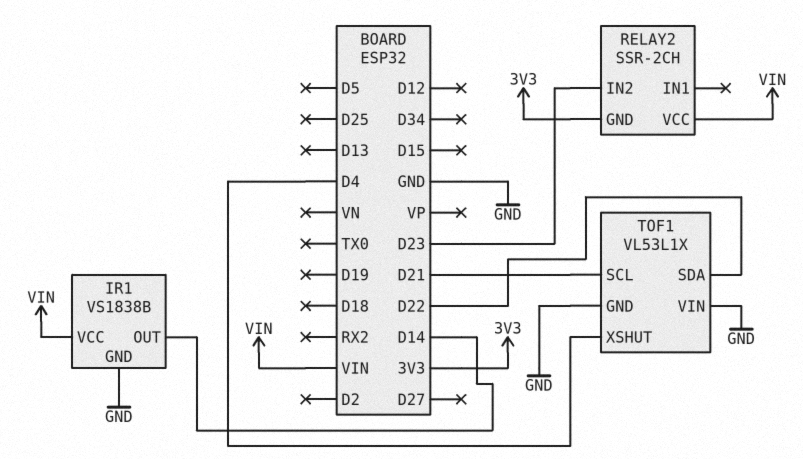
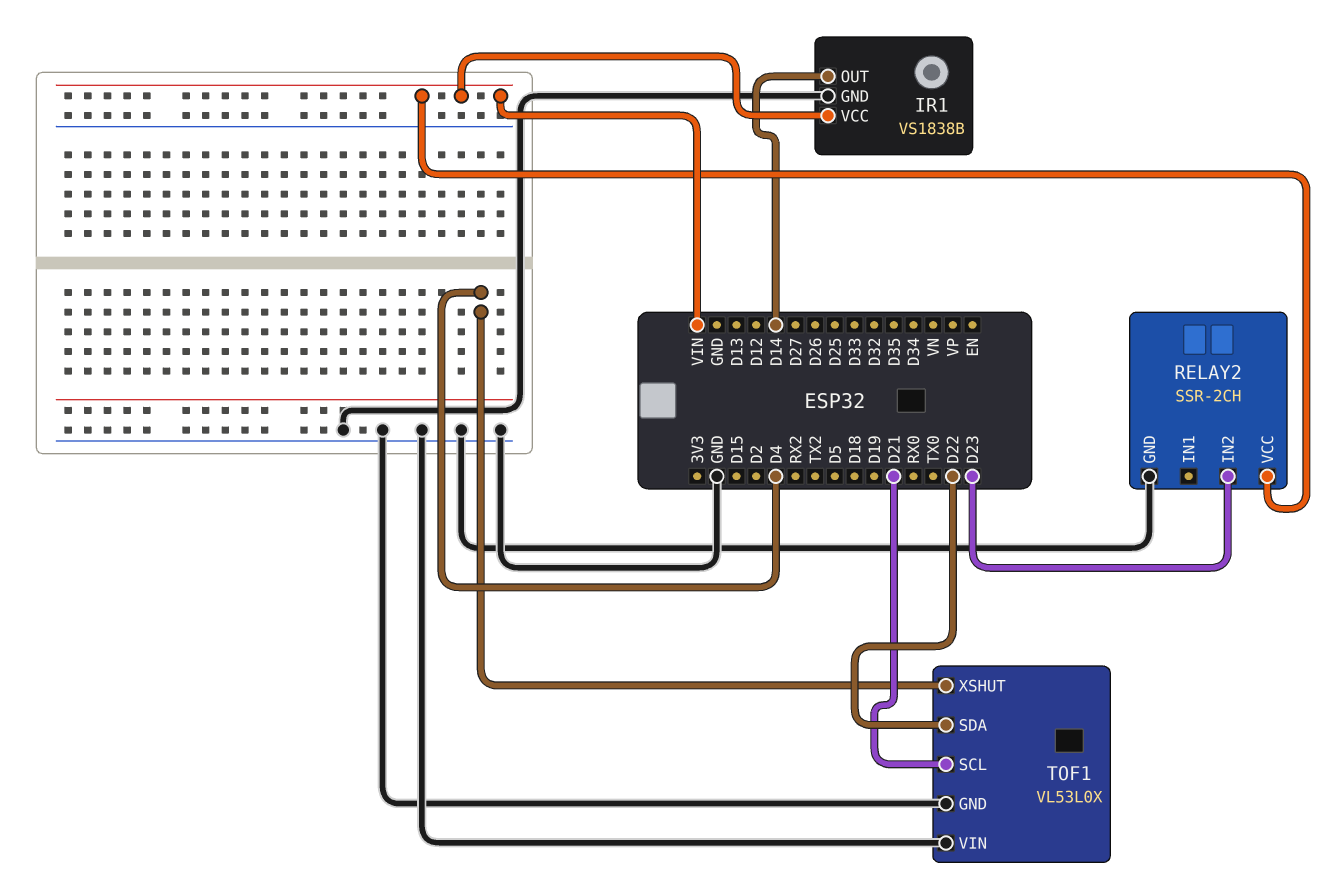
RELAY2 pin GND: 3V3 -> GND
TOF1: VL53L1X -> VL53L0X

